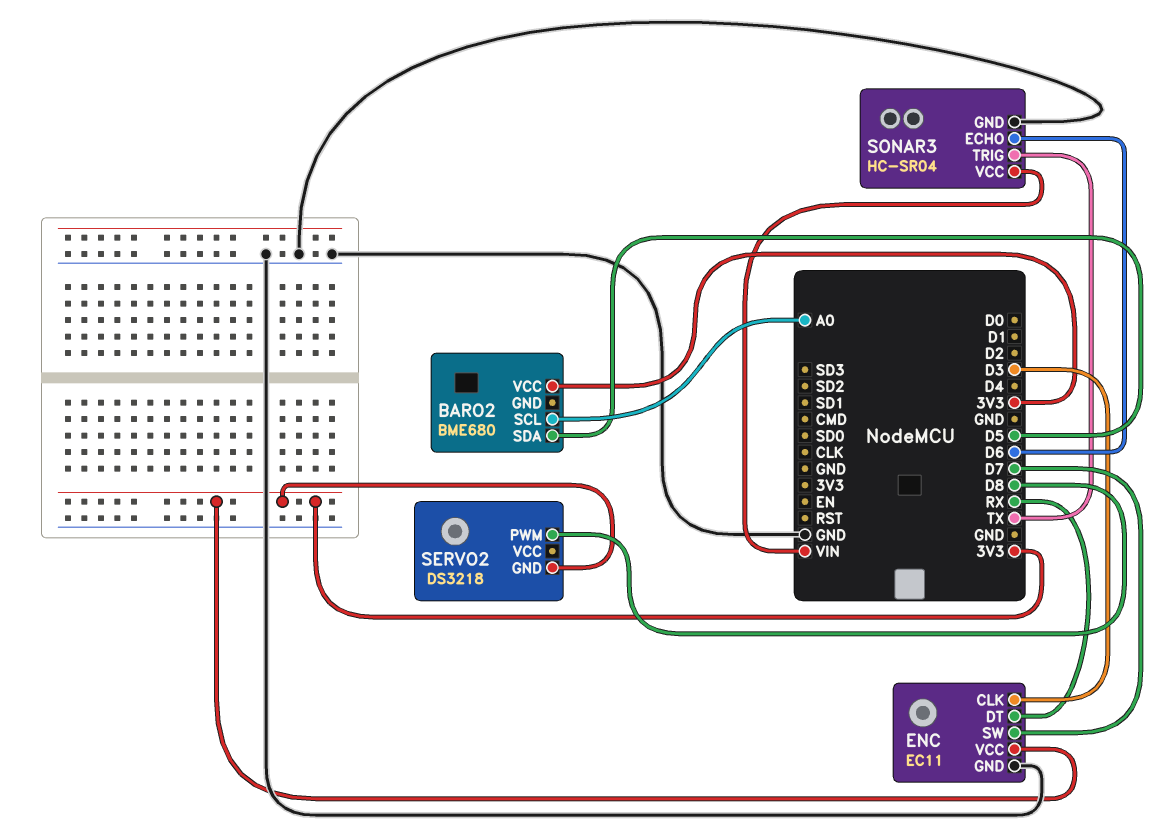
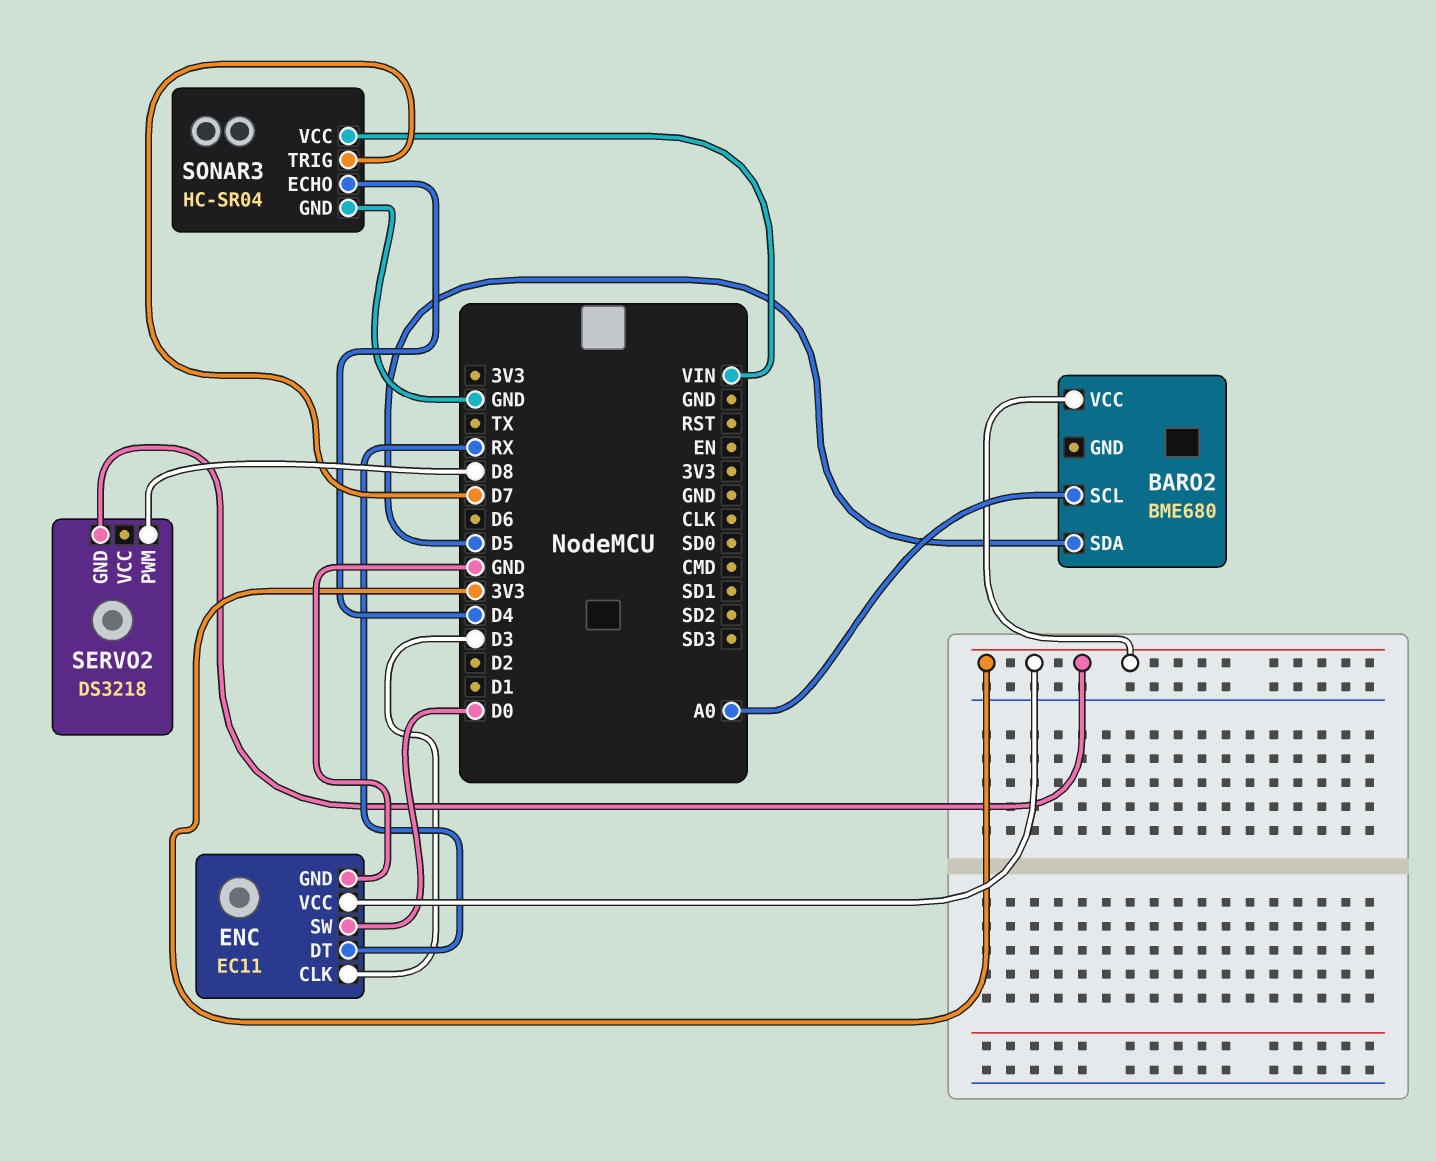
ENC pin SW: D7 -> D0
SONAR3 pin ECHO: D6 -> D4
SONAR3 pin TRIG: TX -> D7

